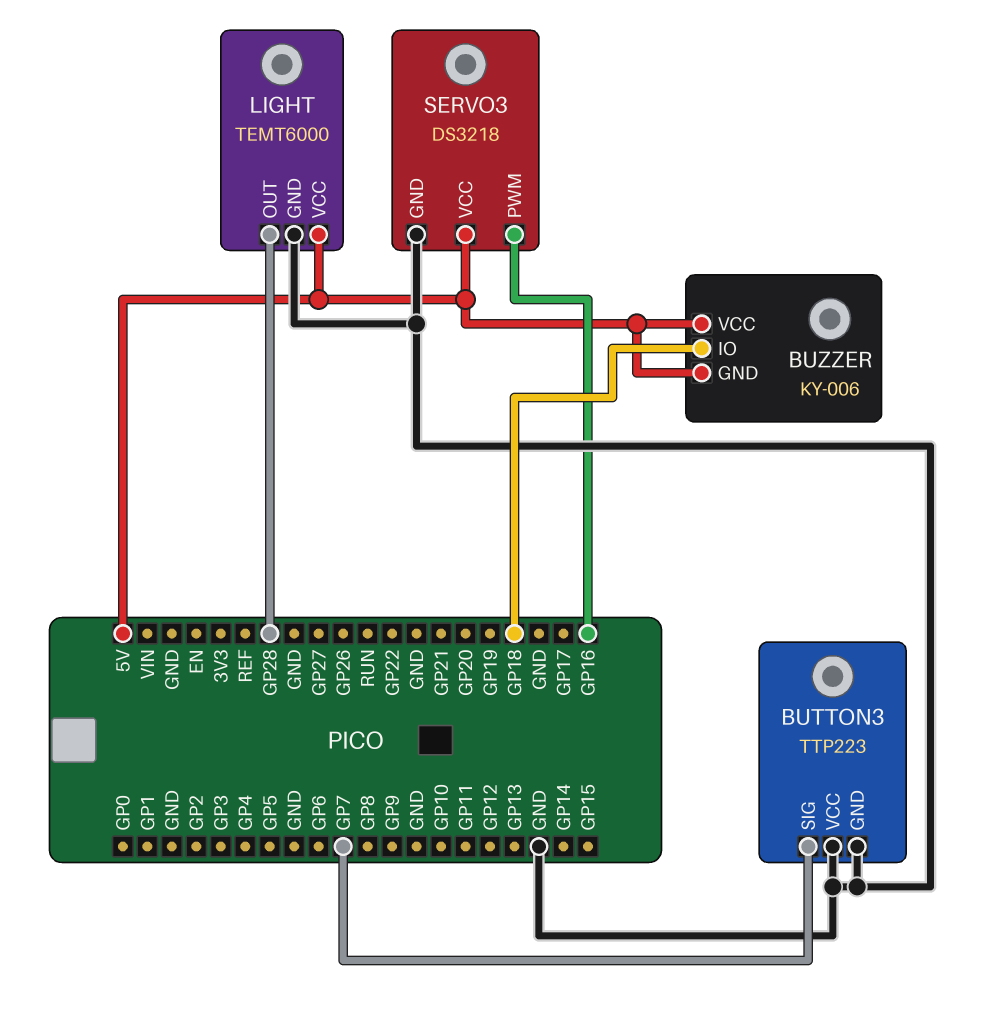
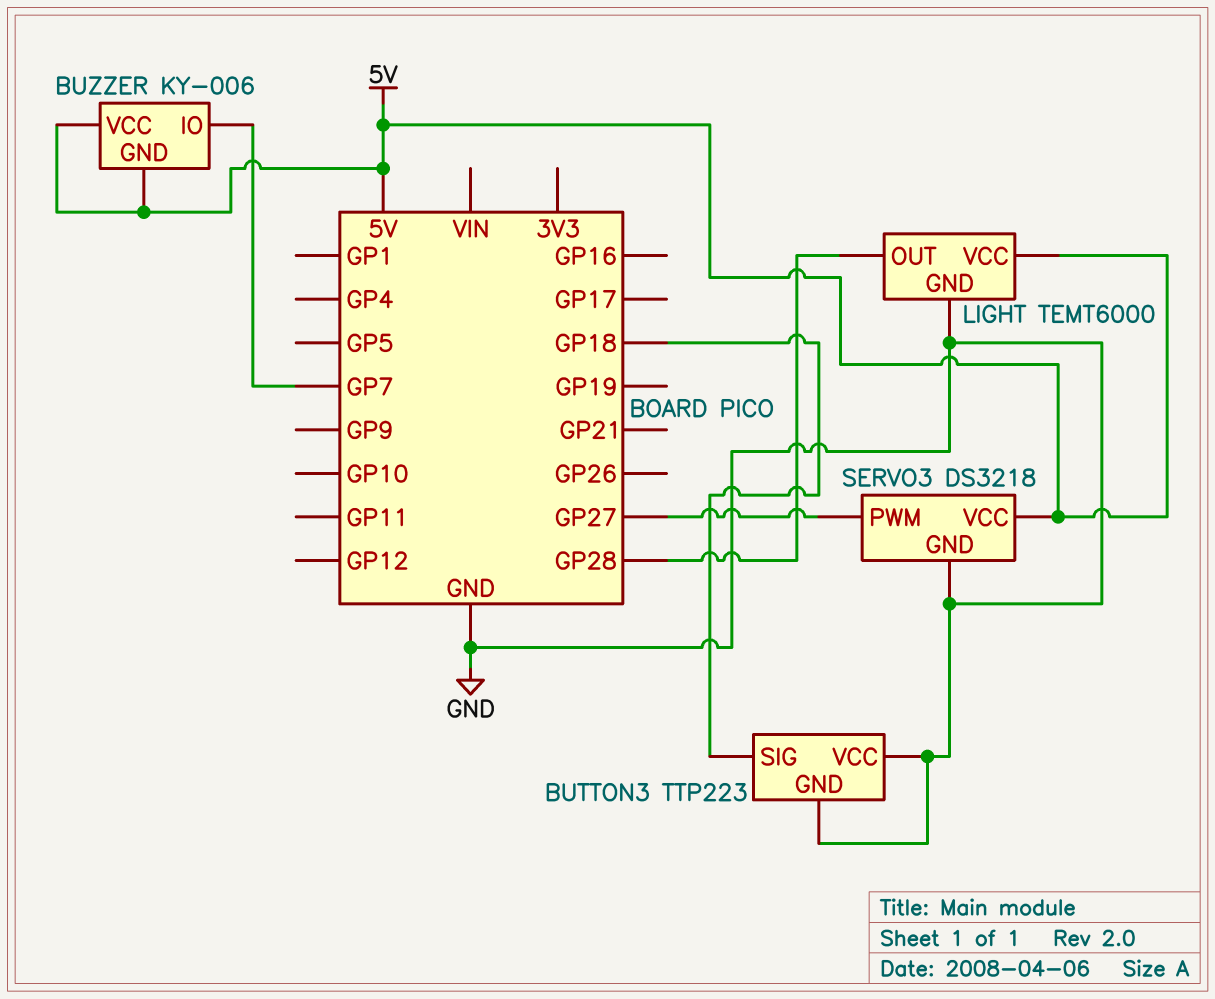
BUTTON3 pin SIG: GP7 -> GP18
BUZZER pin IO: GP18 -> GP7
SERVO3 pin PWM: GP16 -> GP27

